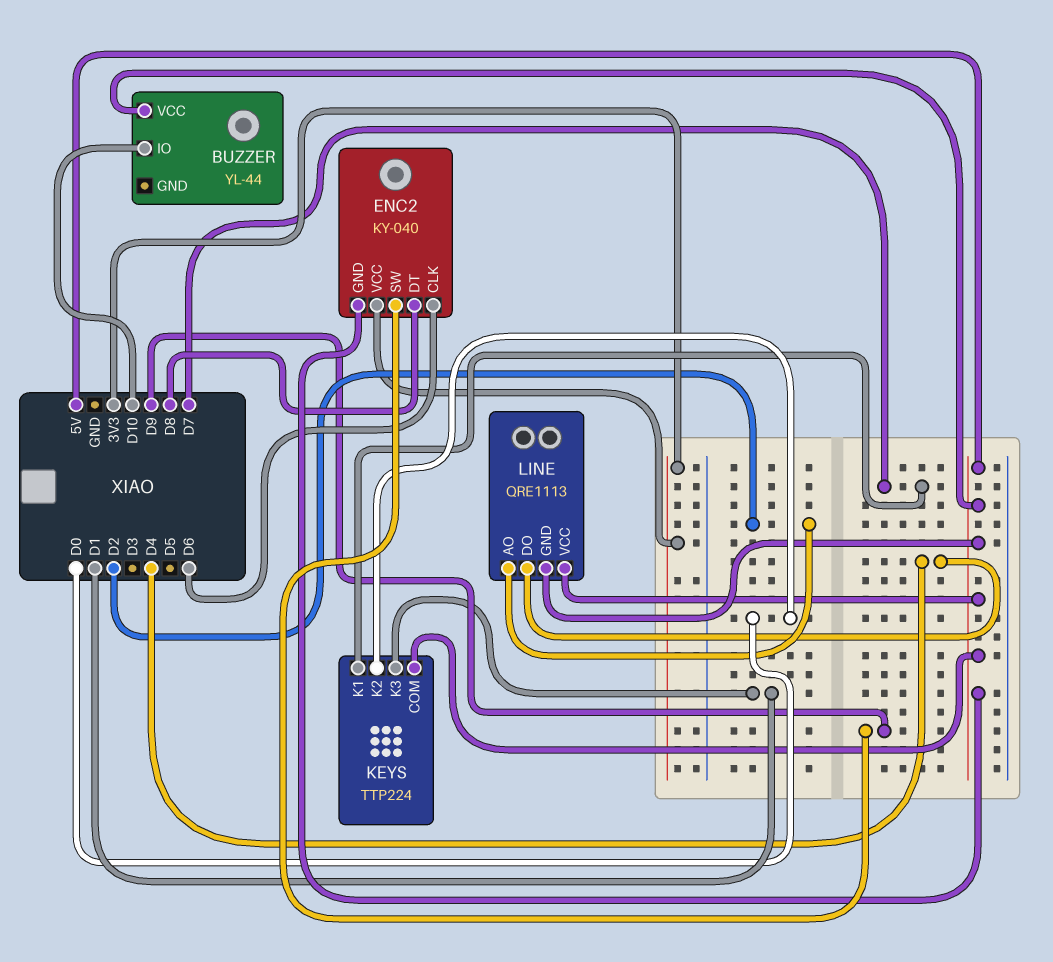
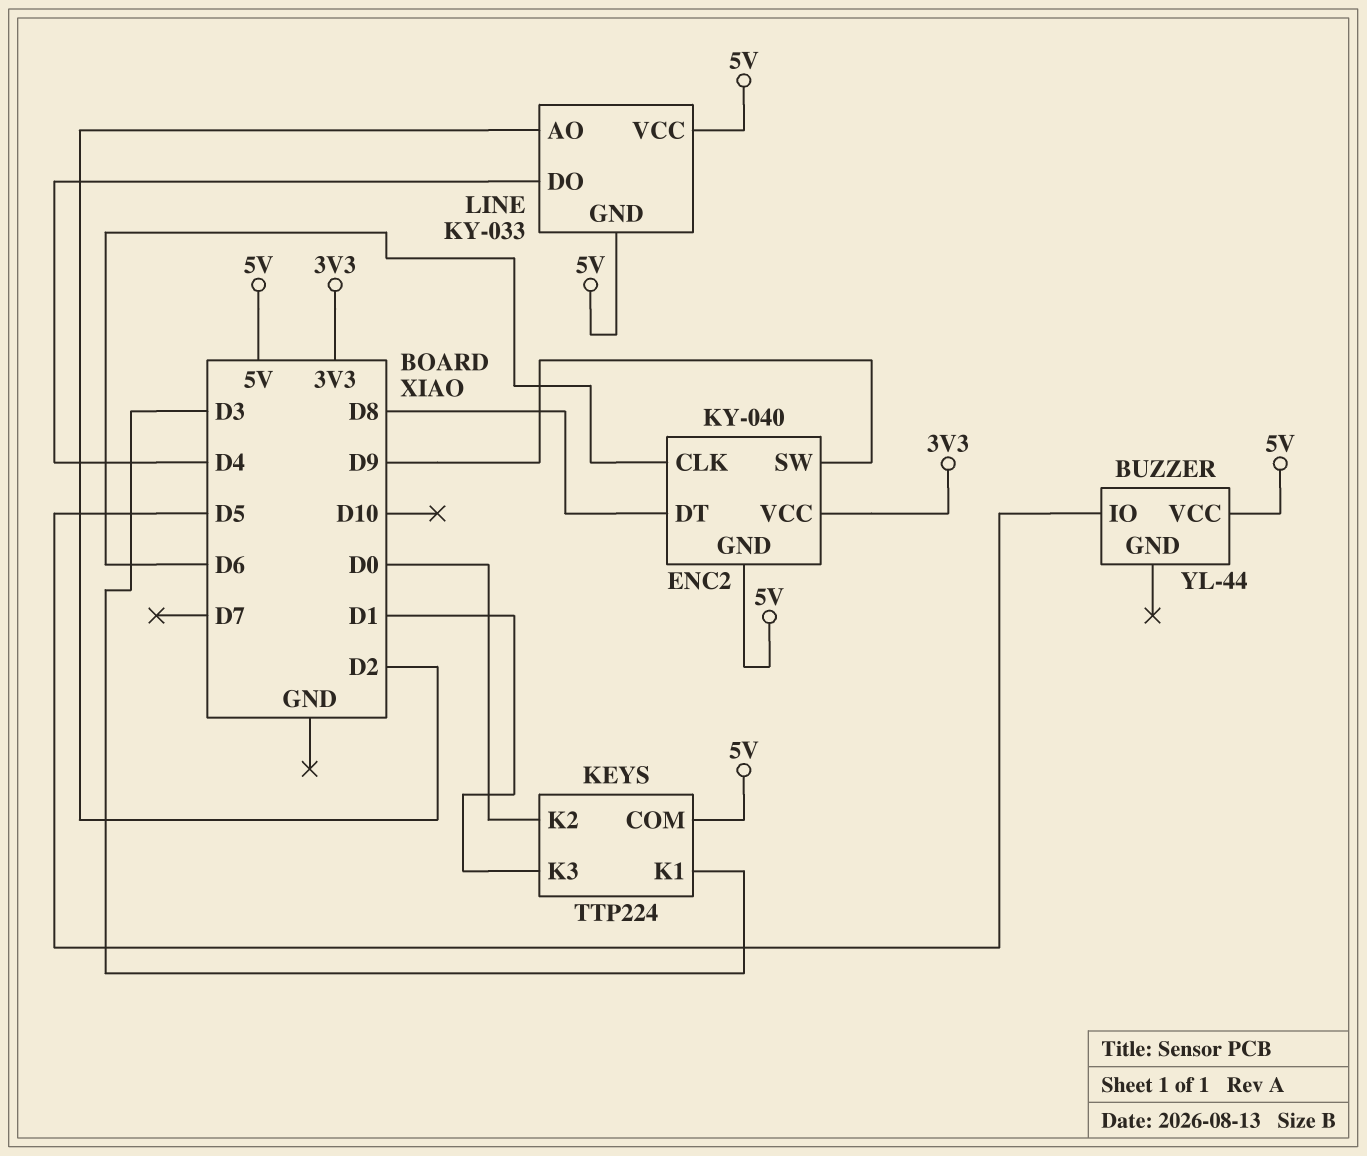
BUZZER pin IO: D10 -> D5
KEYS pin K1: D7 -> D3
LINE: QRE1113 -> KY-033

